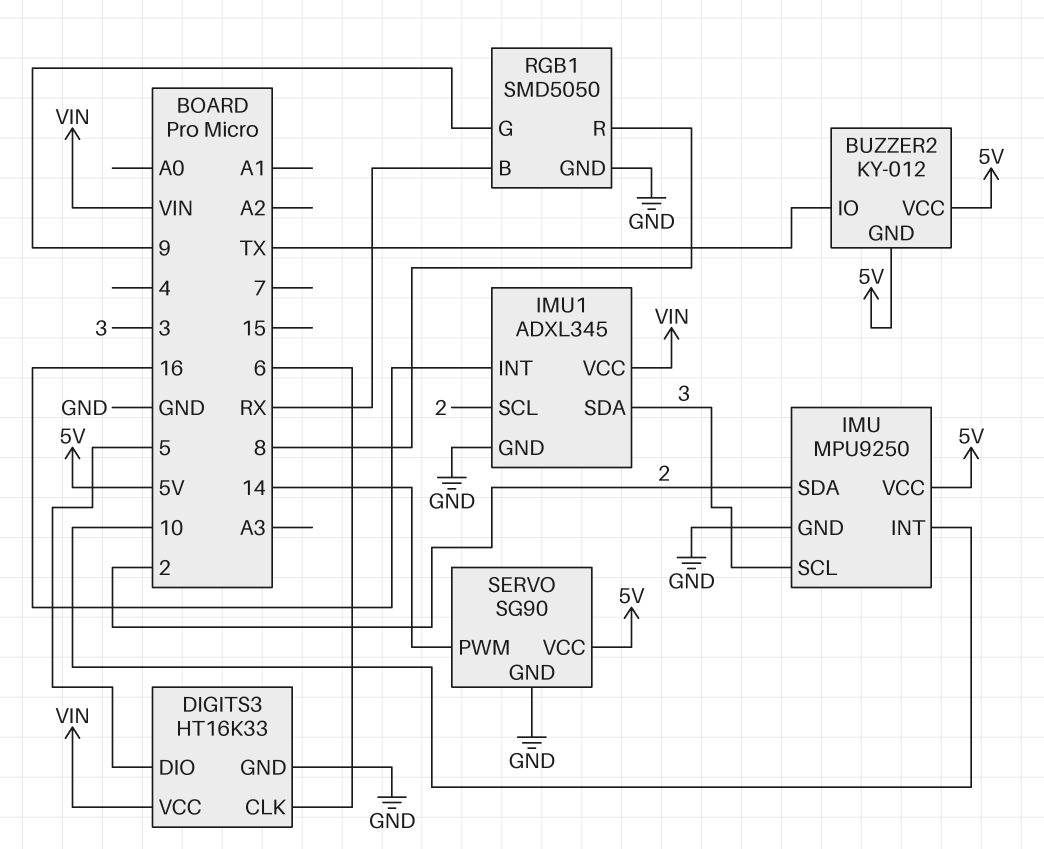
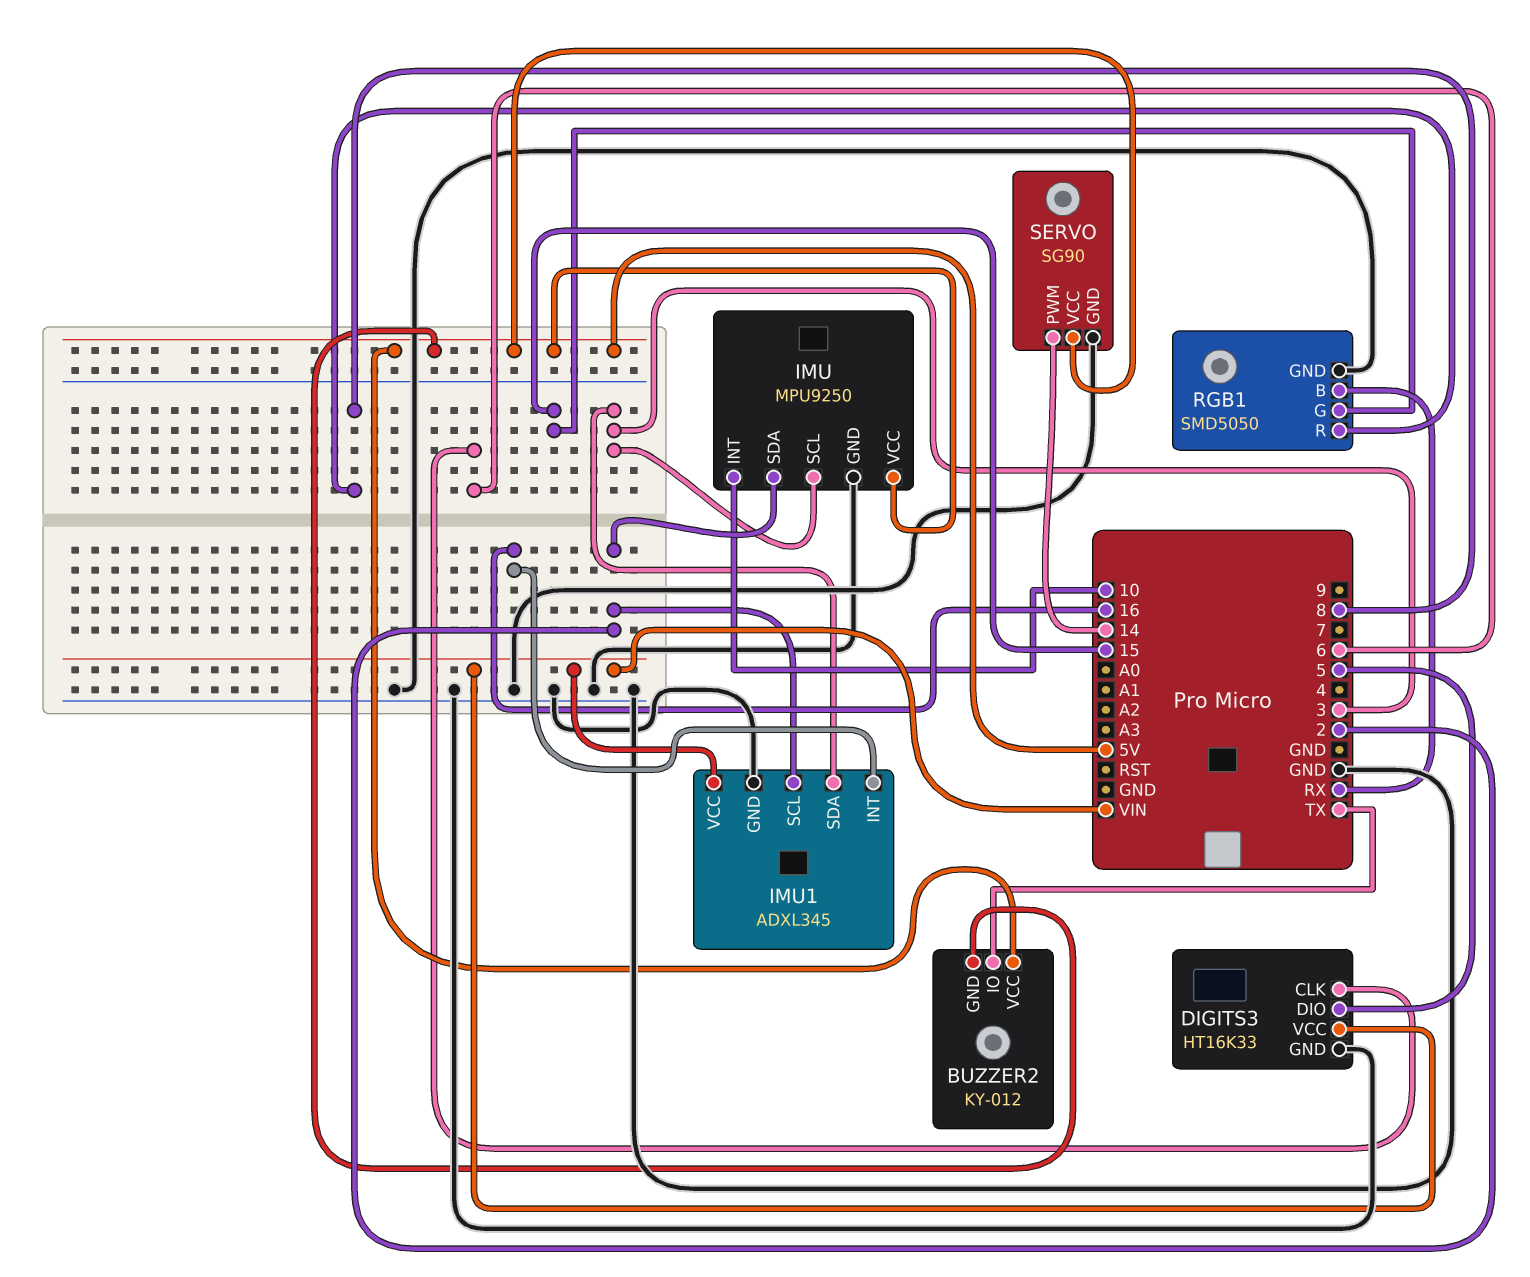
RGB1 pin G: 9 -> 15

